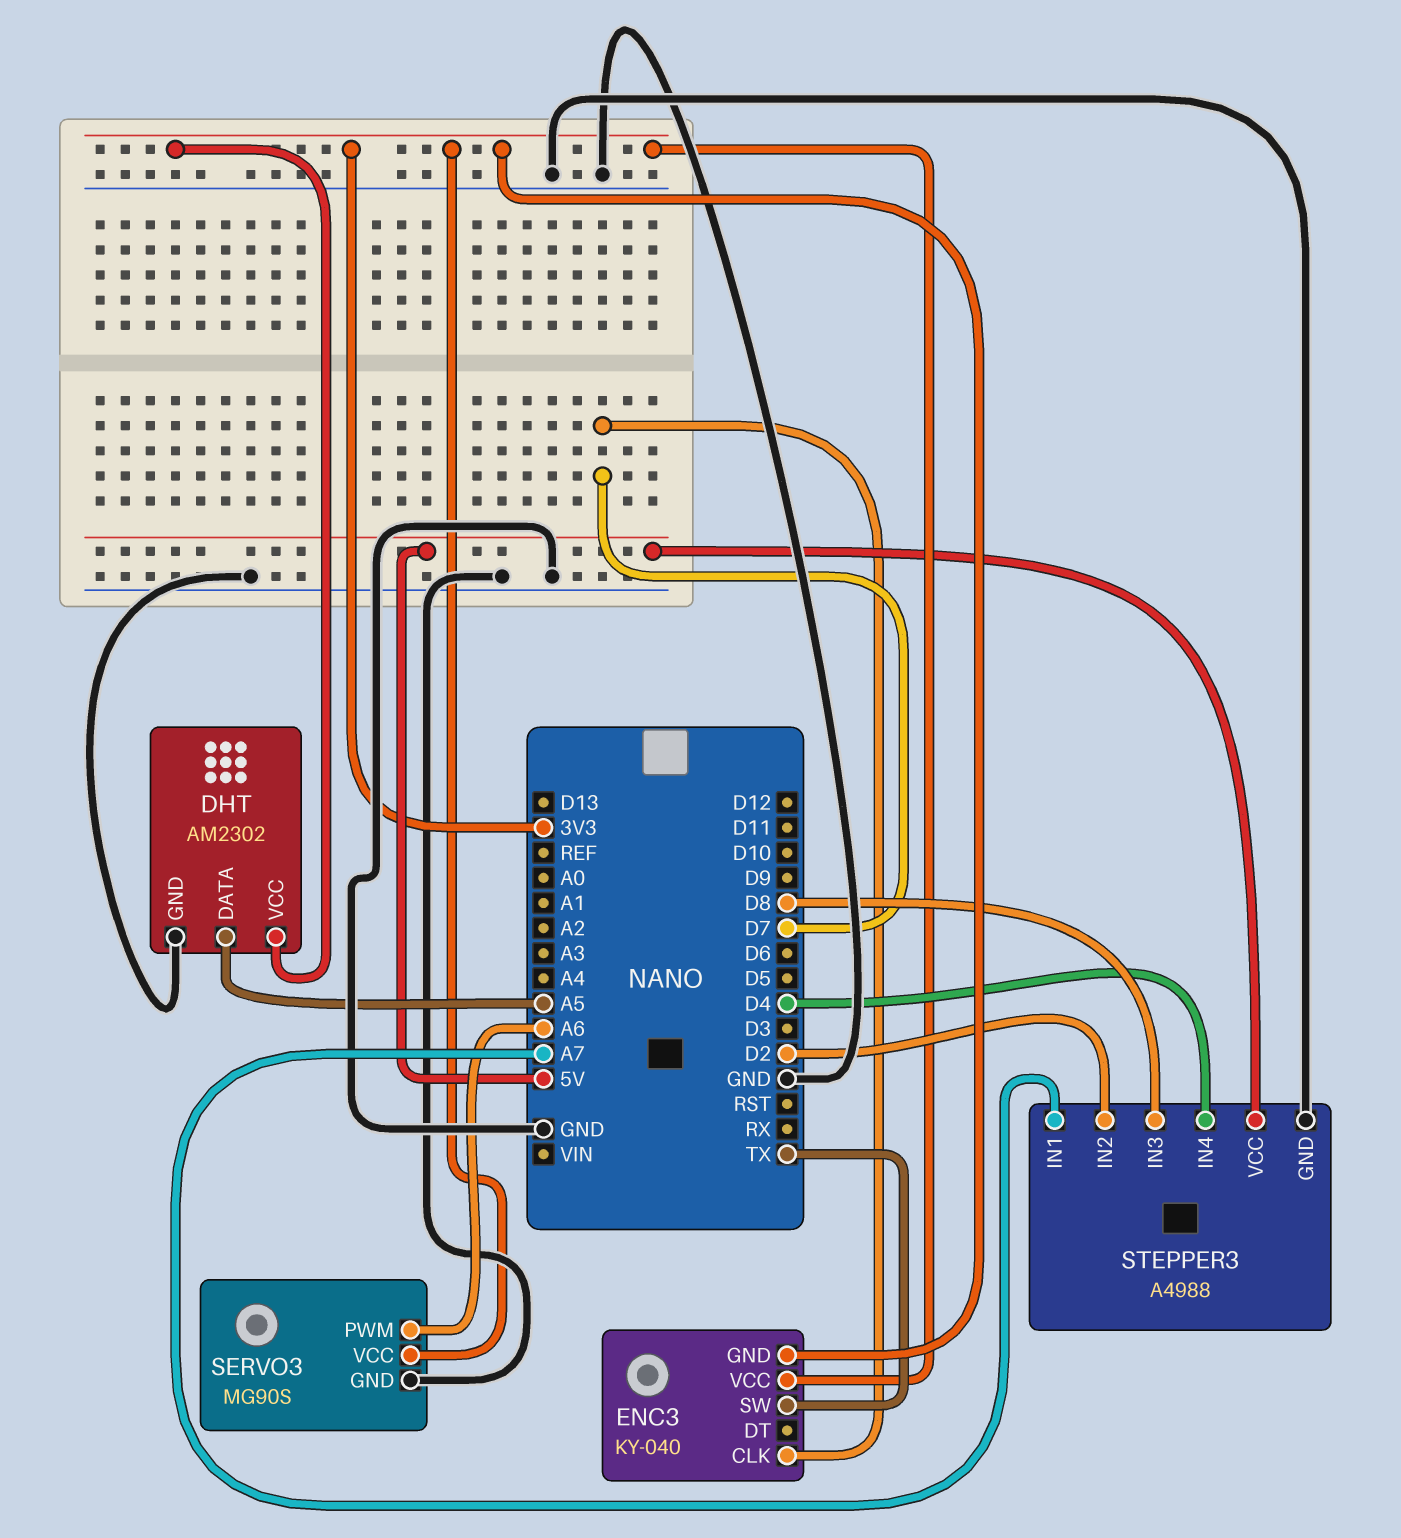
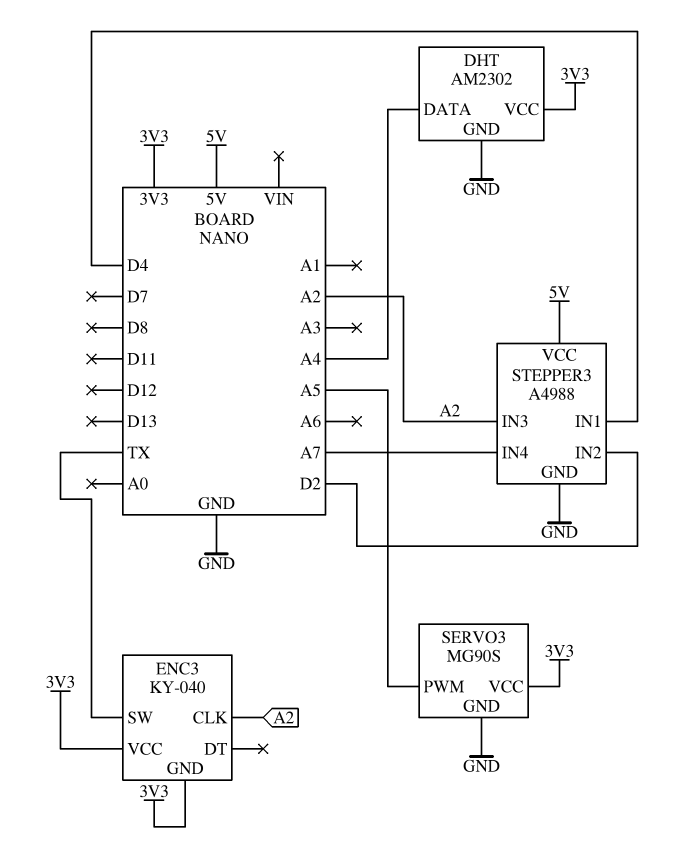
DHT pin DATA: A5 -> A4
ENC3 pin CLK: D7 -> A2
SERVO3 pin PWM: A6 -> A5
STEPPER3 pin IN1: A7 -> D4
STEPPER3 pin IN3: D8 -> A2
STEPPER3 pin IN4: D4 -> A7

